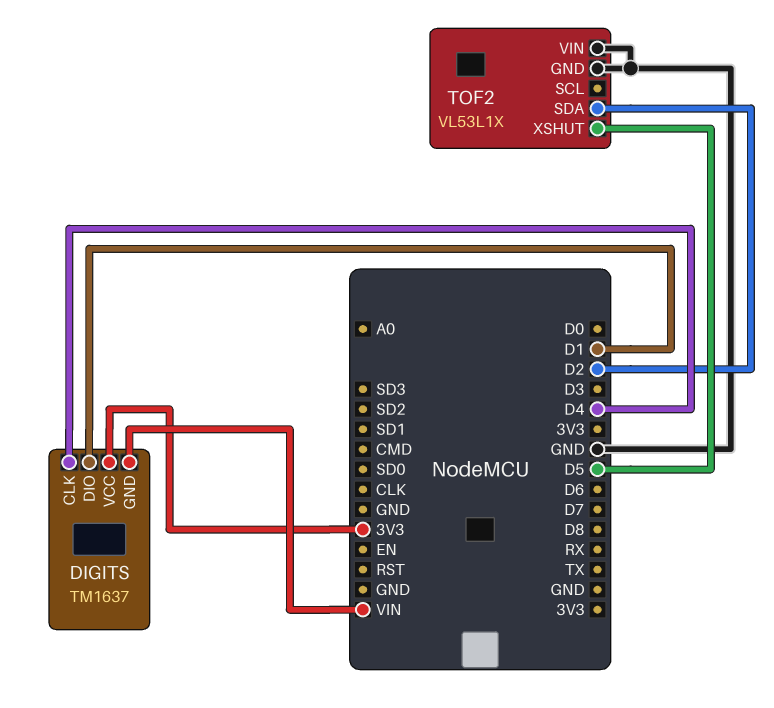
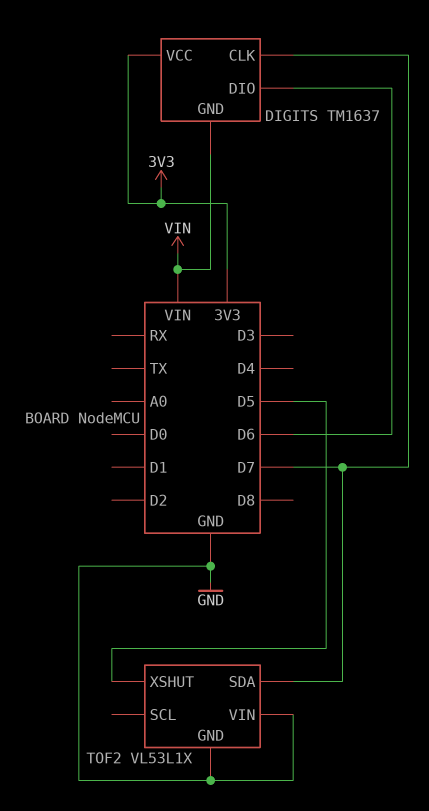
DIGITS pin CLK: D4 -> D7
DIGITS pin DIO: D1 -> D6
TOF2 pin SDA: D2 -> D7

